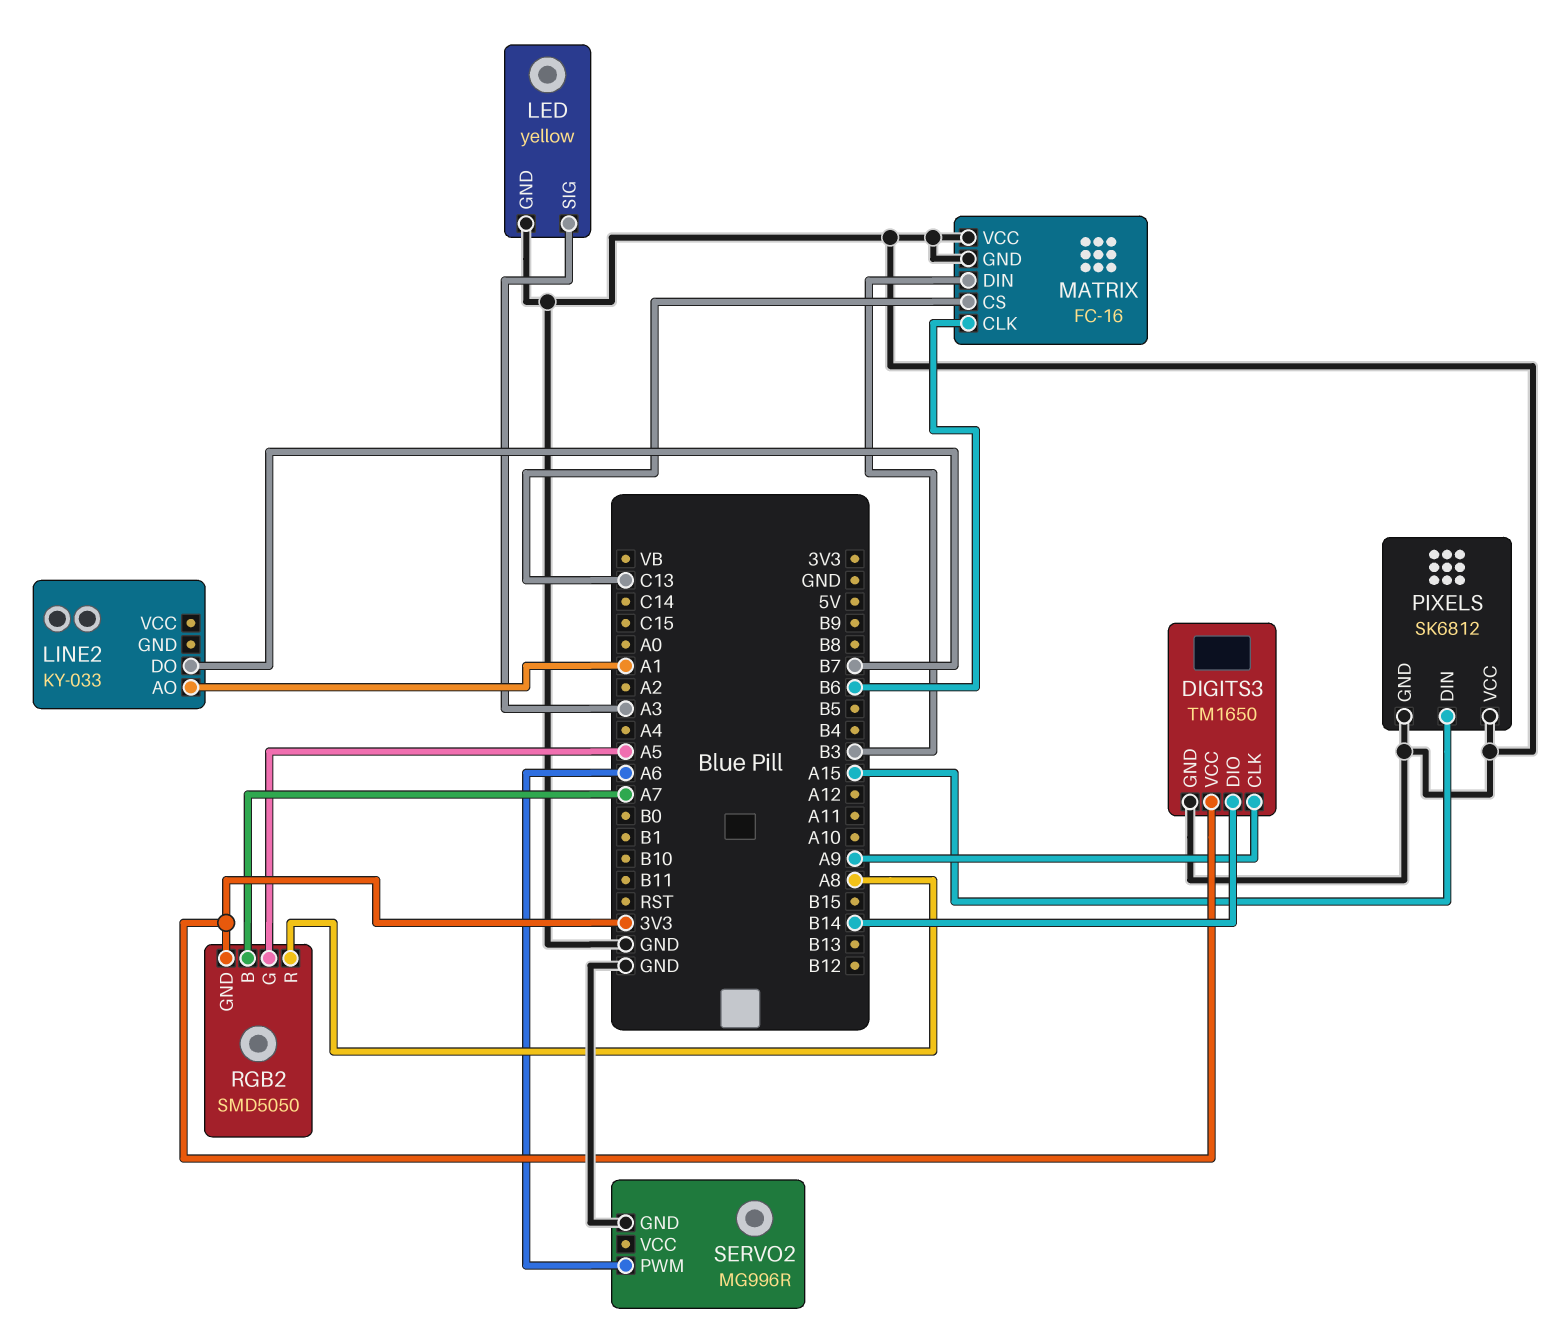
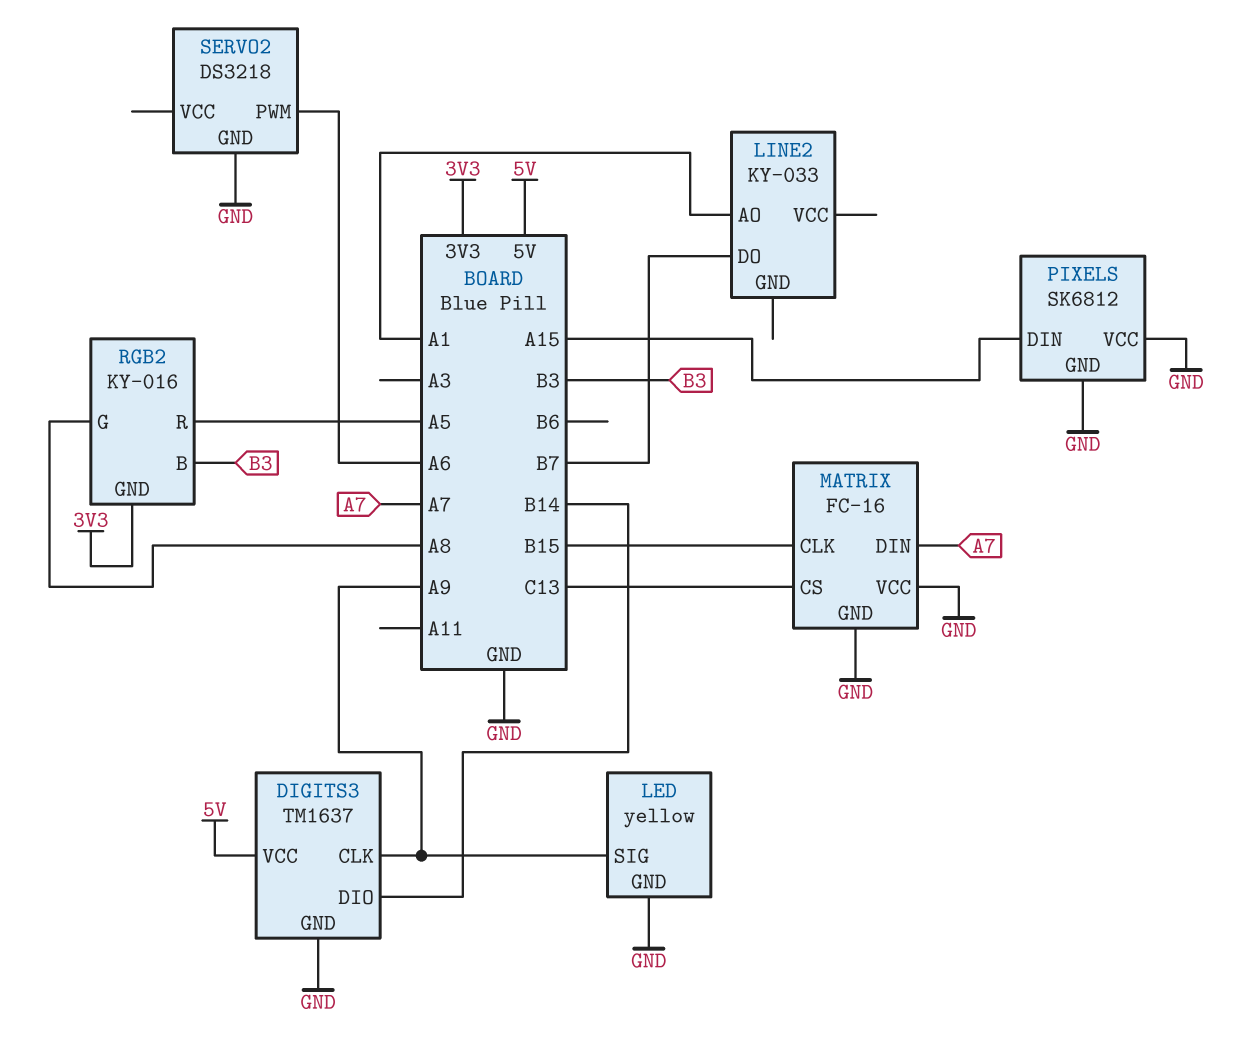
DIGITS3: TM1650 -> TM1637
DIGITS3 pin VCC: 3V3 -> 5V
LED pin SIG: A3 -> A9
MATRIX pin CLK: B6 -> B15
MATRIX pin DIN: B3 -> A7
RGB2: SMD5050 -> KY-016
RGB2 pin B: A7 -> B3
RGB2 pin G: A5 -> A8
RGB2 pin R: A8 -> A5
SERVO2: MG996R -> DS3218

